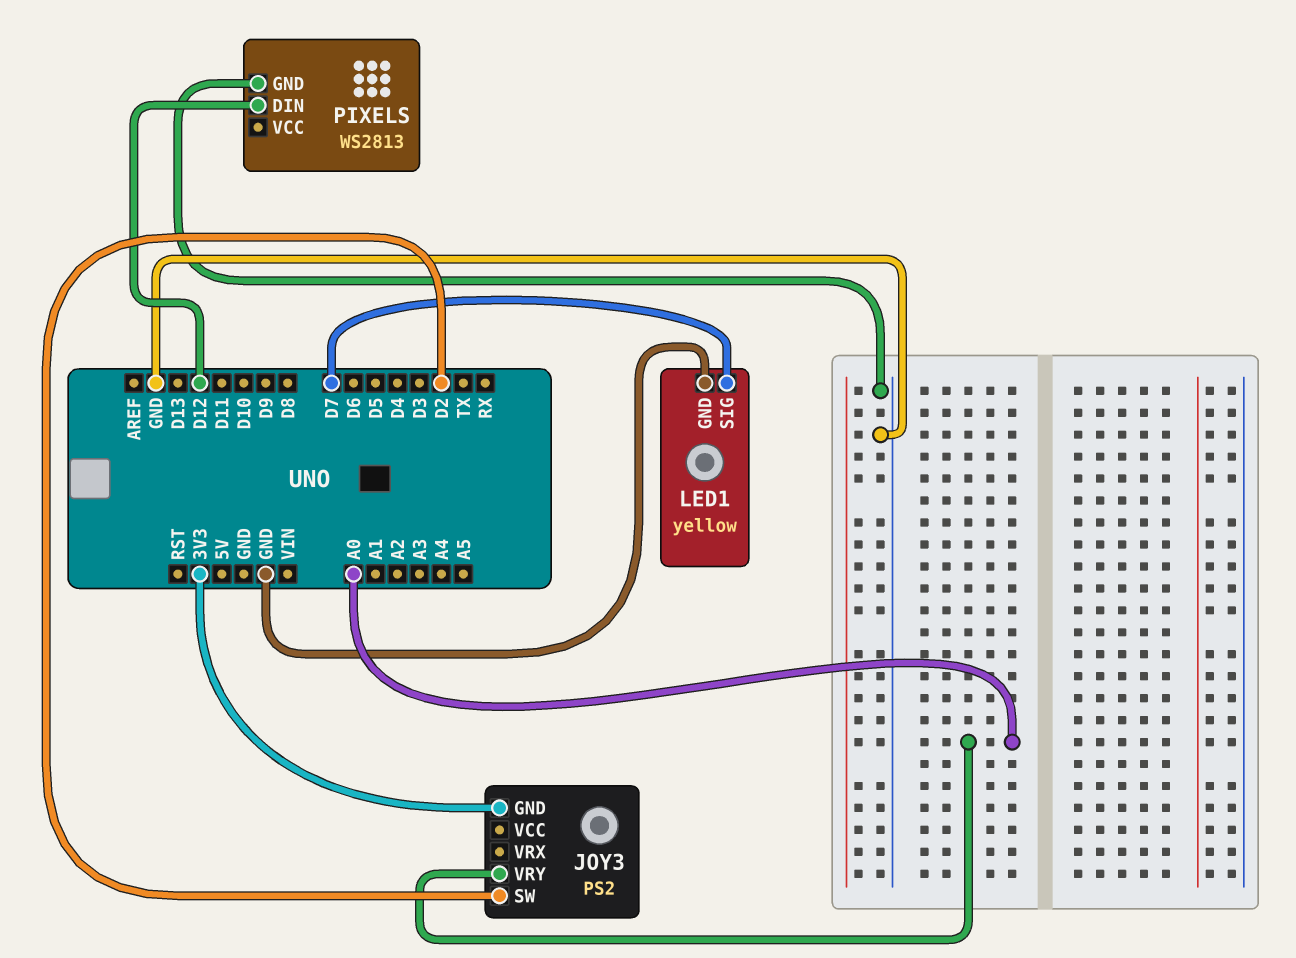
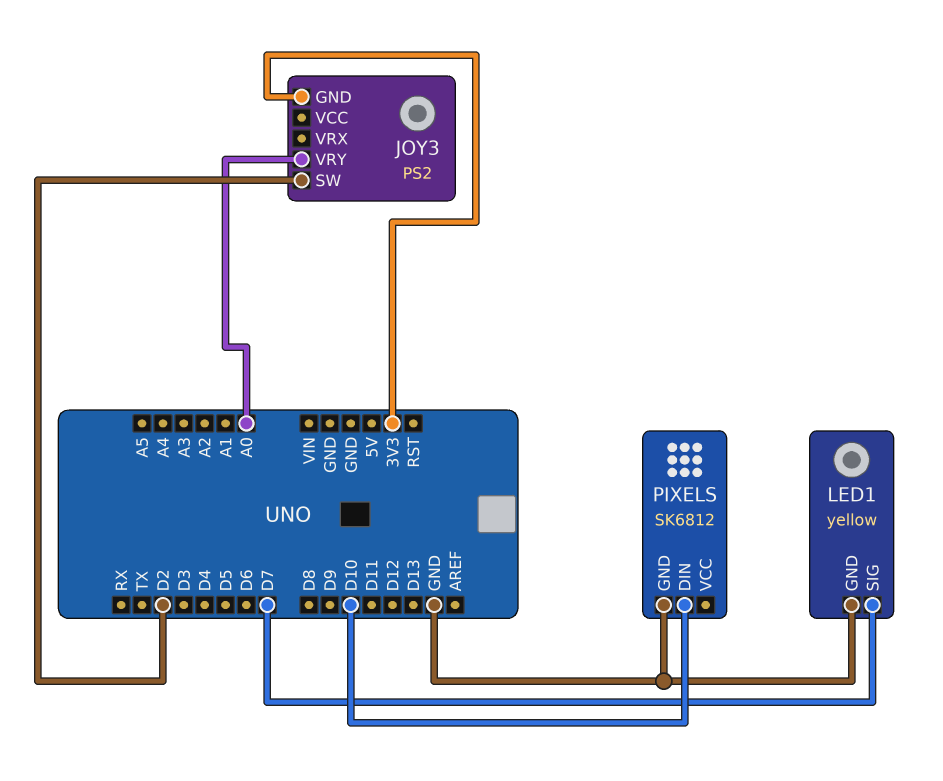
PIXELS: WS2813 -> SK6812
PIXELS pin DIN: D12 -> D10

